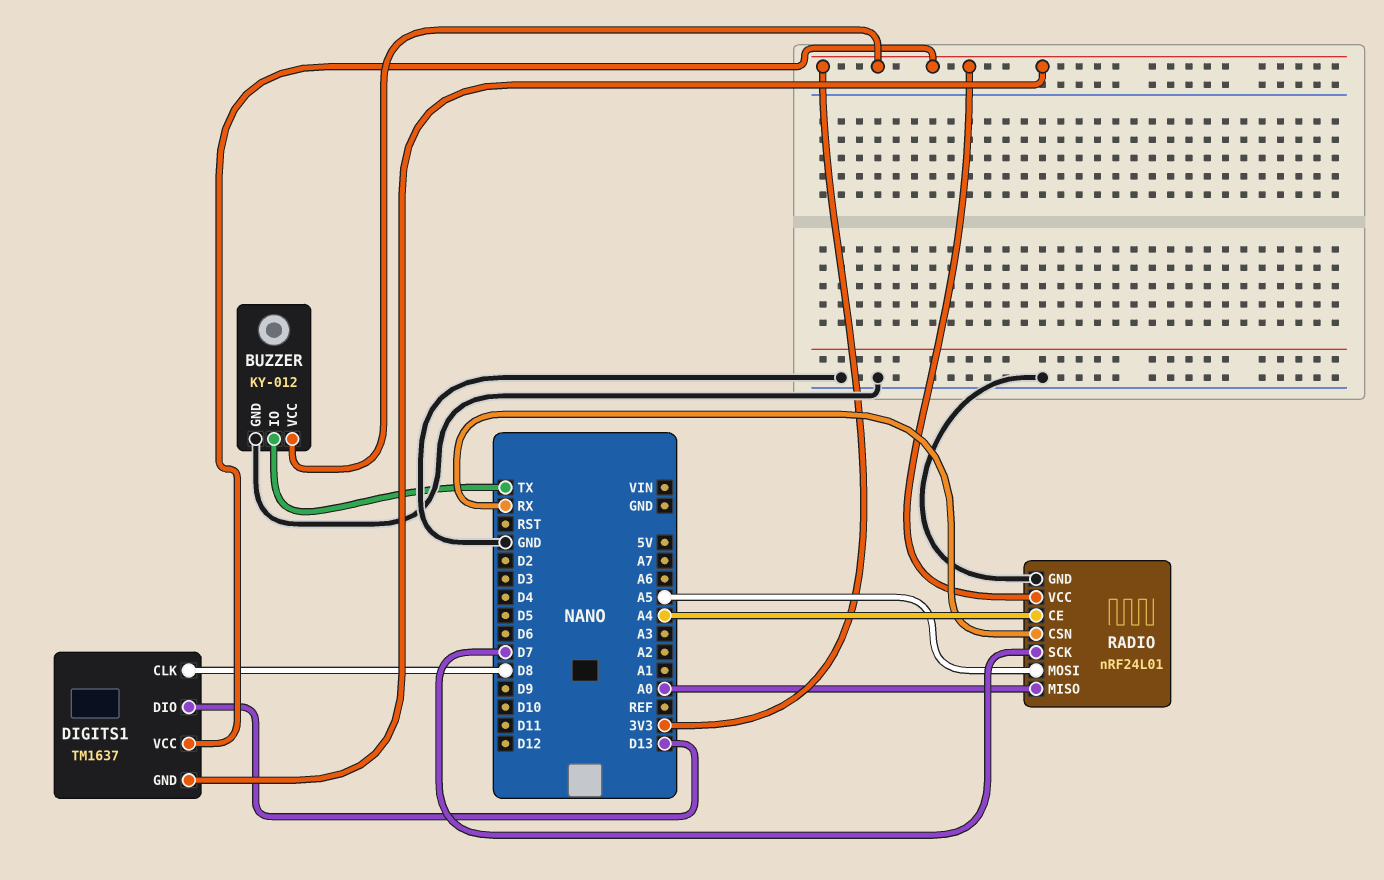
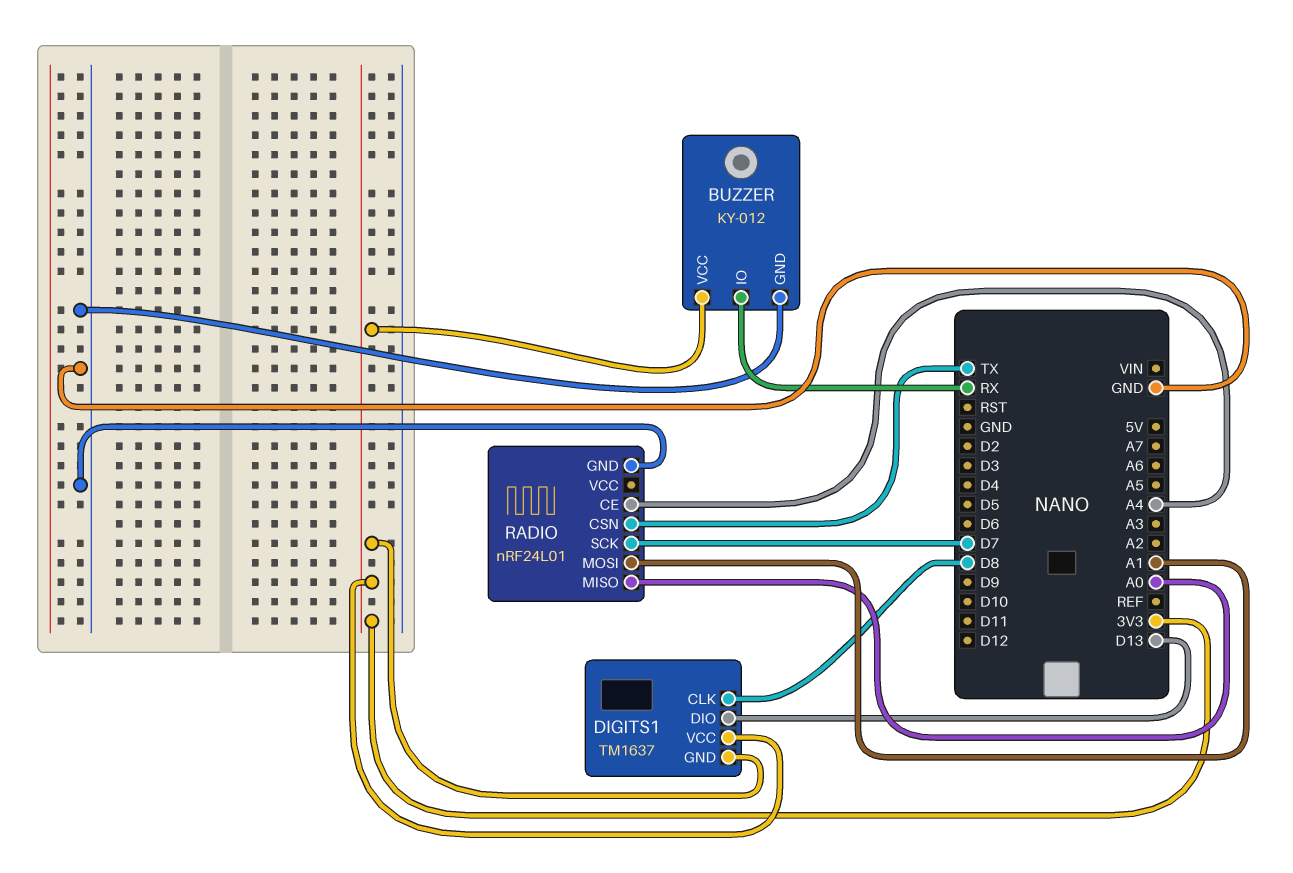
BUZZER pin IO: TX -> RX
RADIO pin CSN: RX -> TX
RADIO pin MOSI: A5 -> A1
RADIO pin VCC: 3V3 -> none

